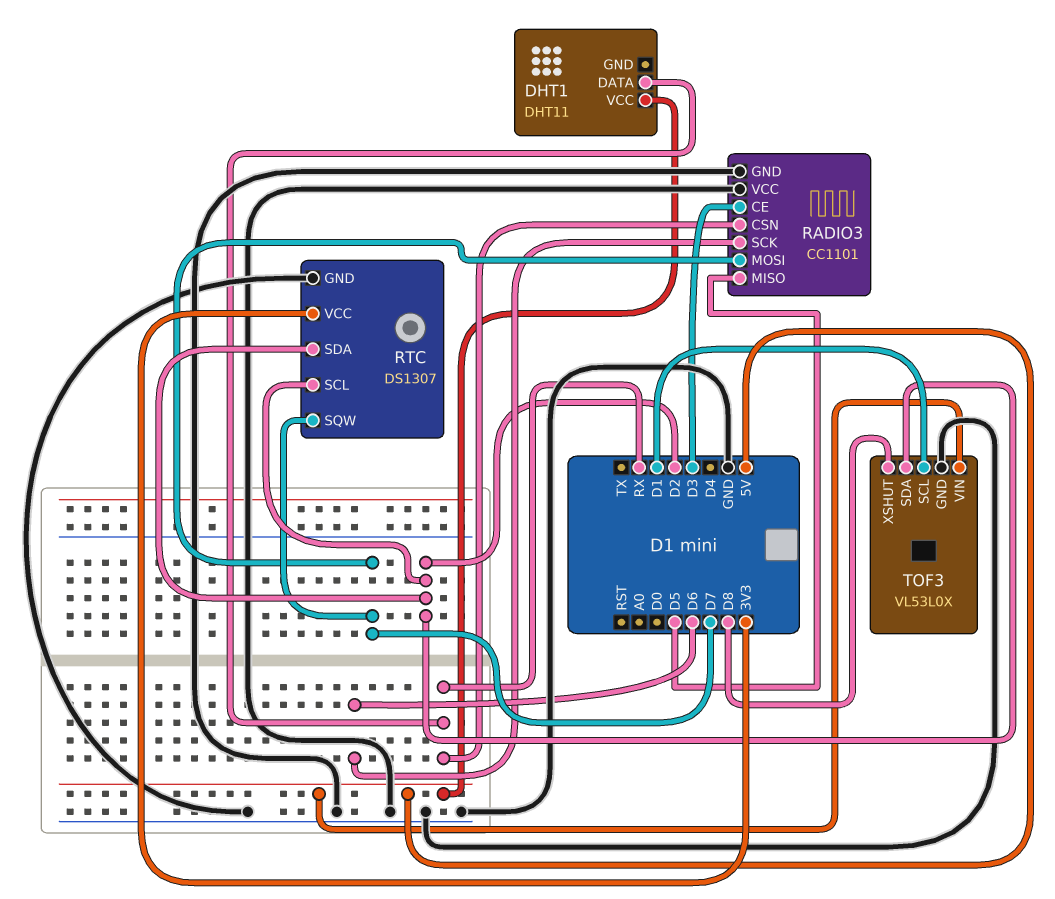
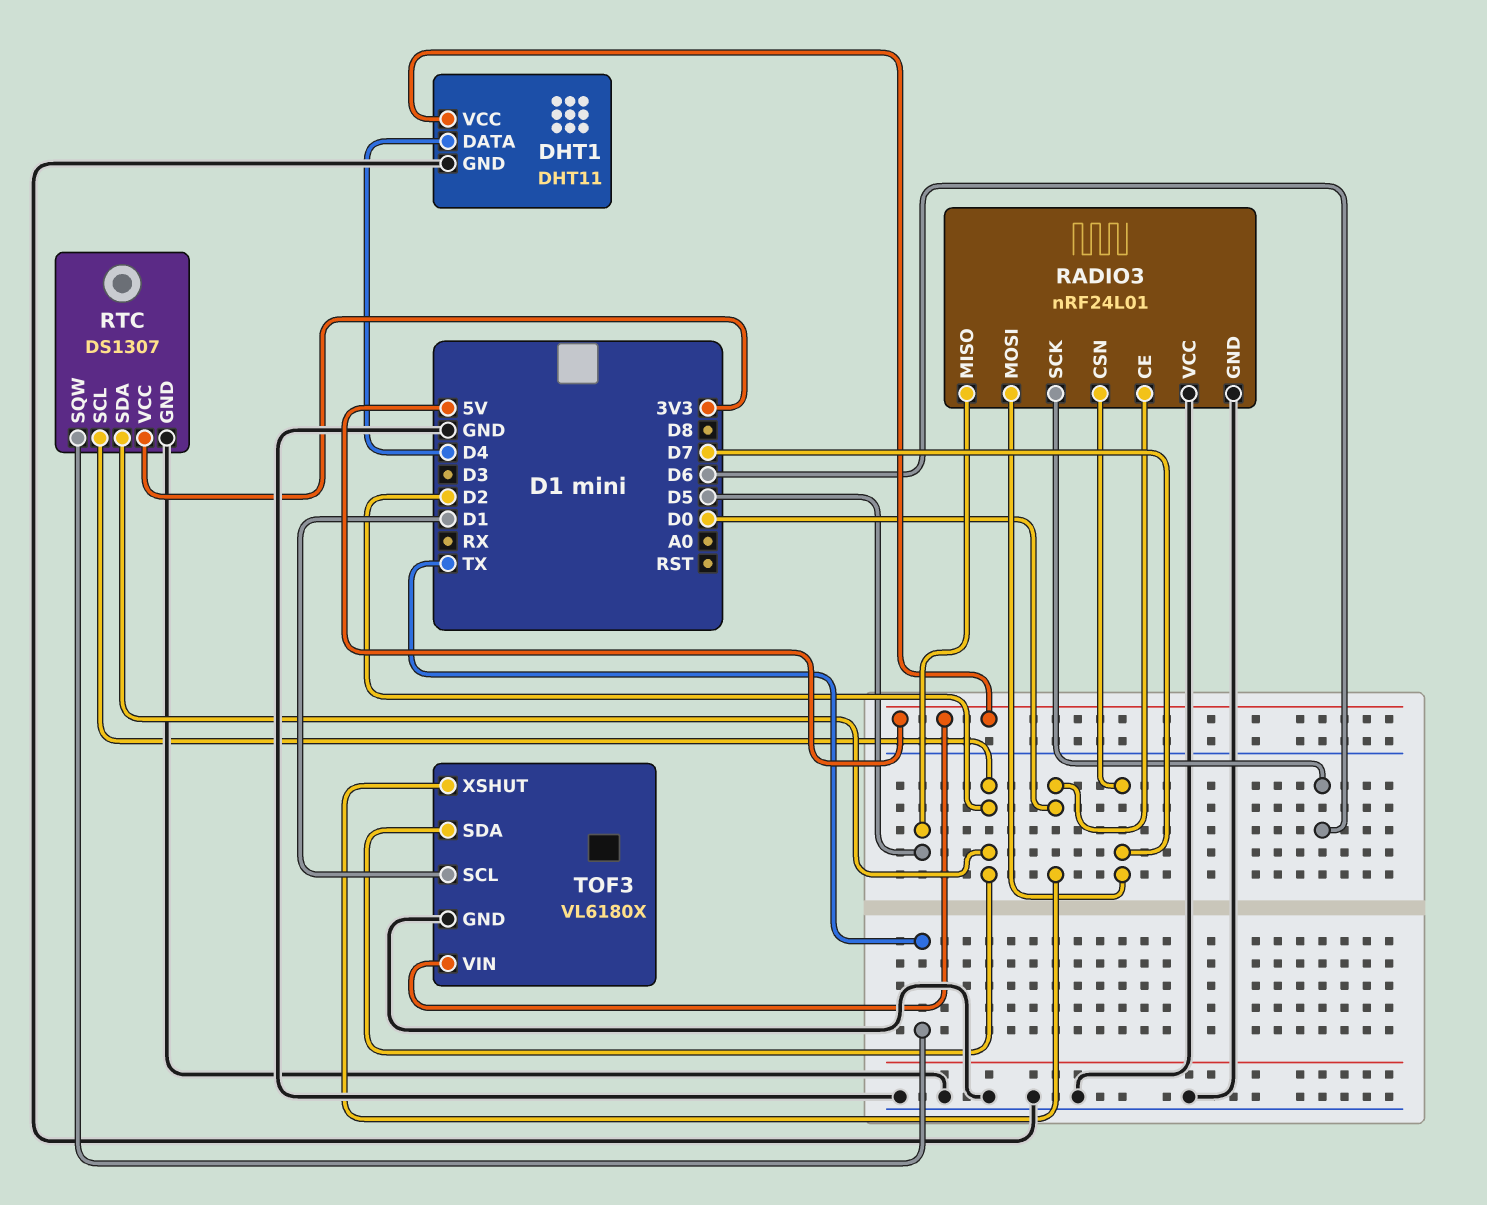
DHT1 pin DATA: RX -> D4
DHT1 pin GND: none -> GND
RADIO3: CC1101 -> nRF24L01
RADIO3 pin CE: D3 -> D0
RADIO3 pin CSN: RX -> D7
RTC pin SQW: D7 -> TX
TOF3: VL53L0X -> VL6180X
TOF3 pin XSHUT: D8 -> D0

